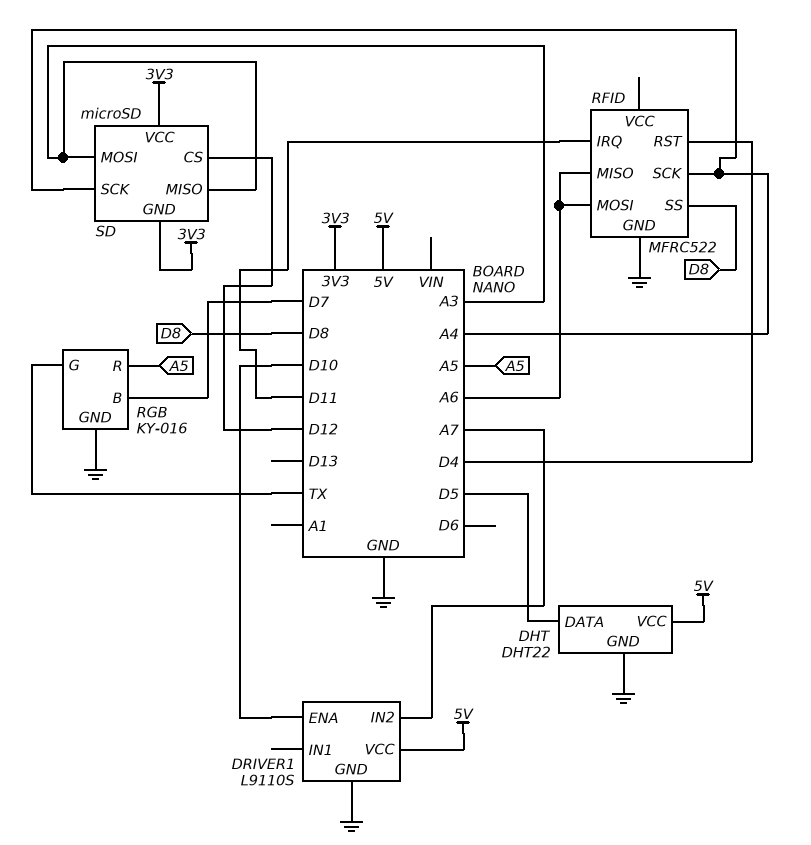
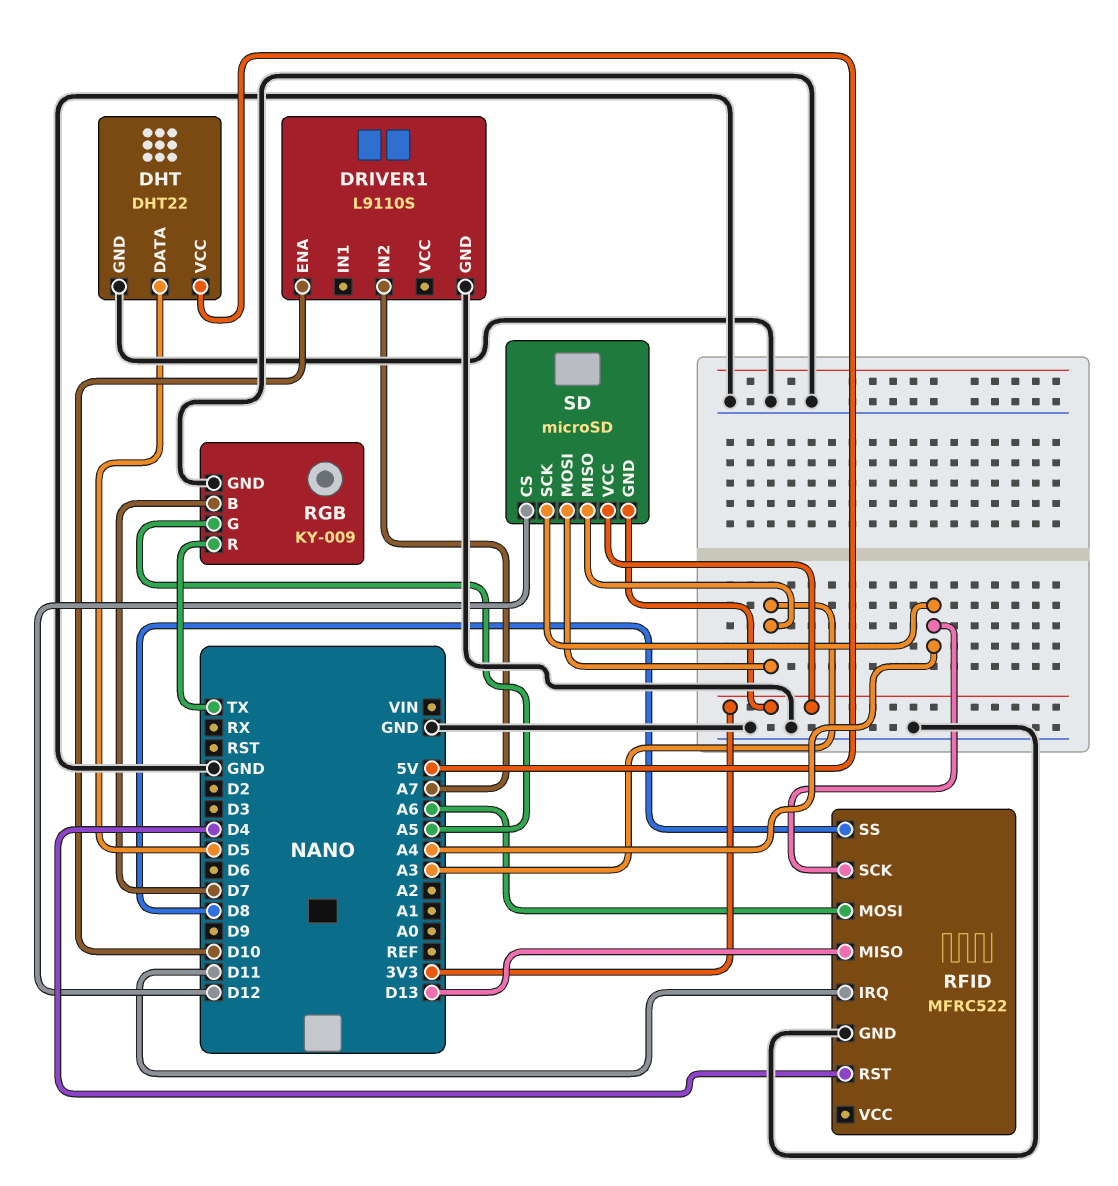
DRIVER1 pin VCC: 5V -> none
RFID pin MISO: A6 -> D13
RGB: KY-016 -> KY-009
RGB pin G: TX -> A5
RGB pin R: A5 -> TX

